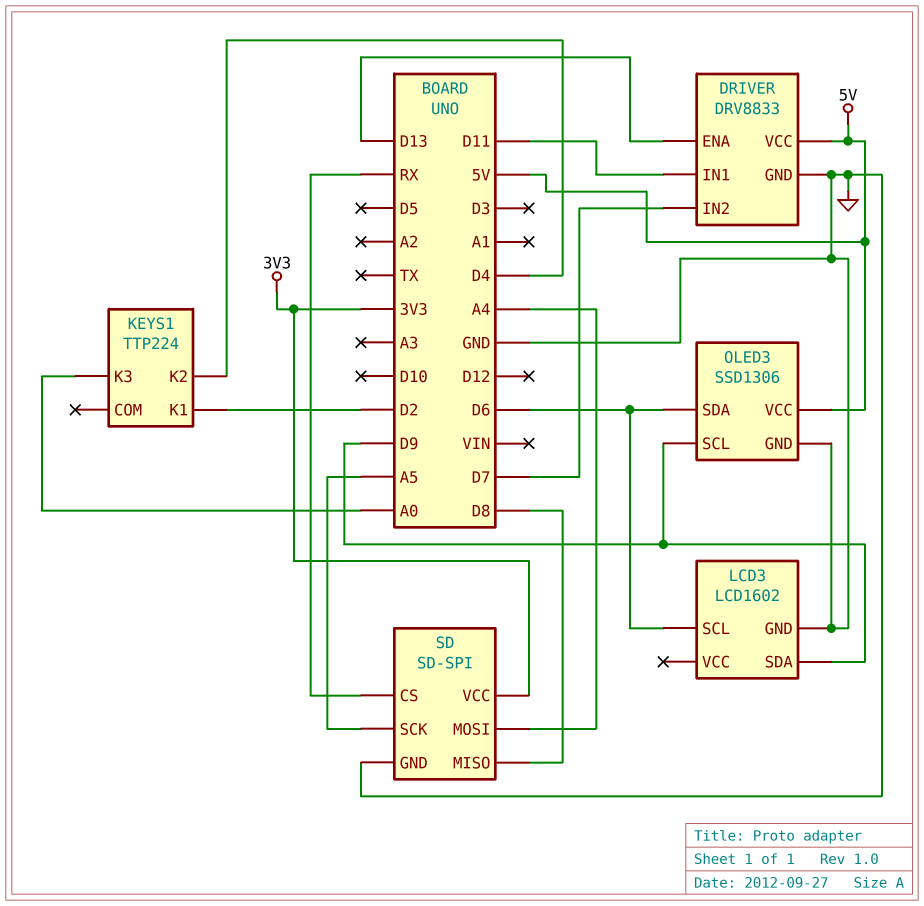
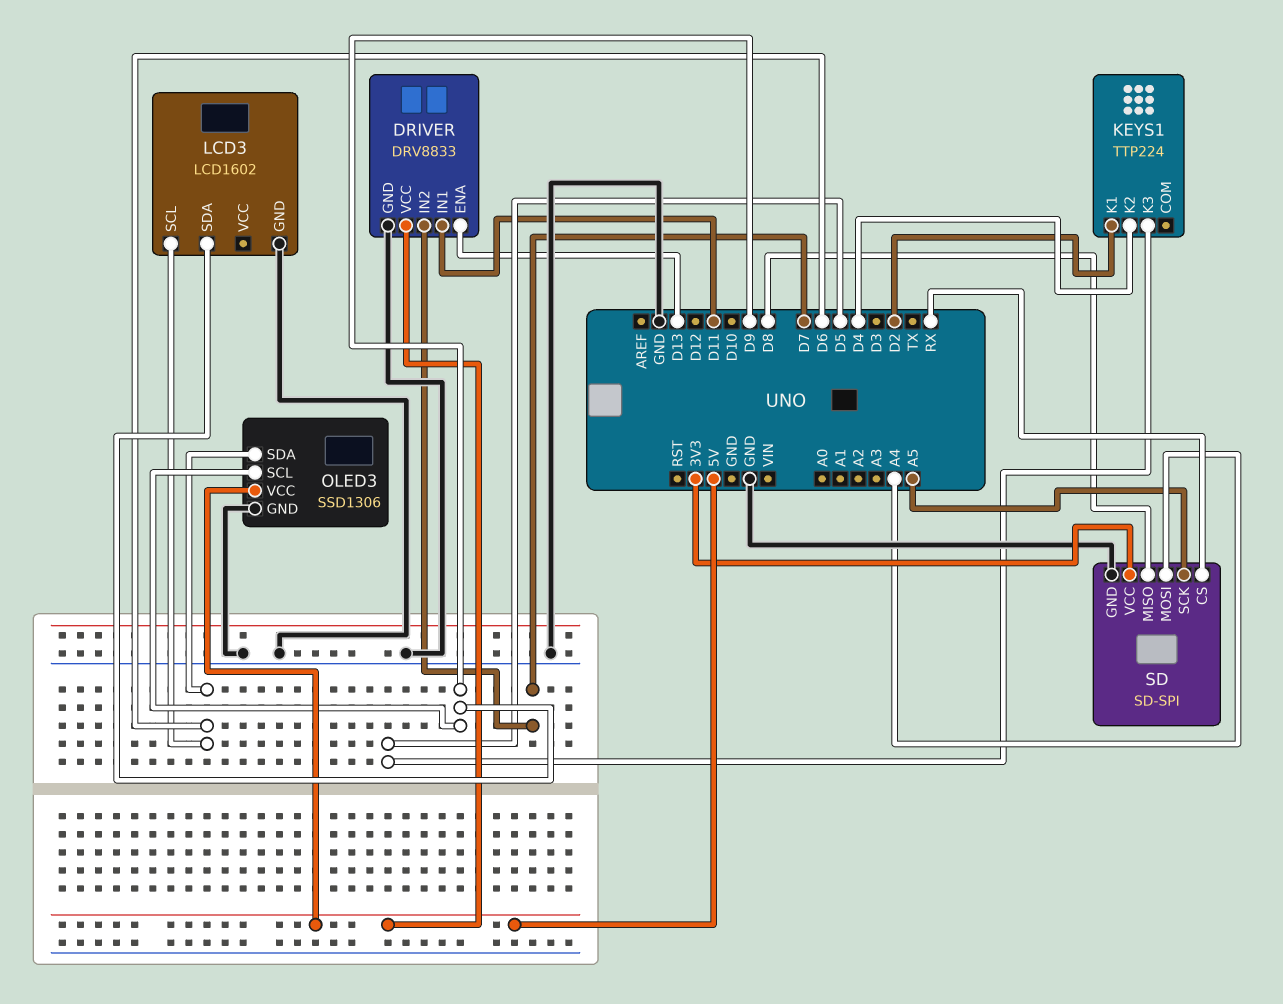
KEYS1 pin K3: A0 -> D5

